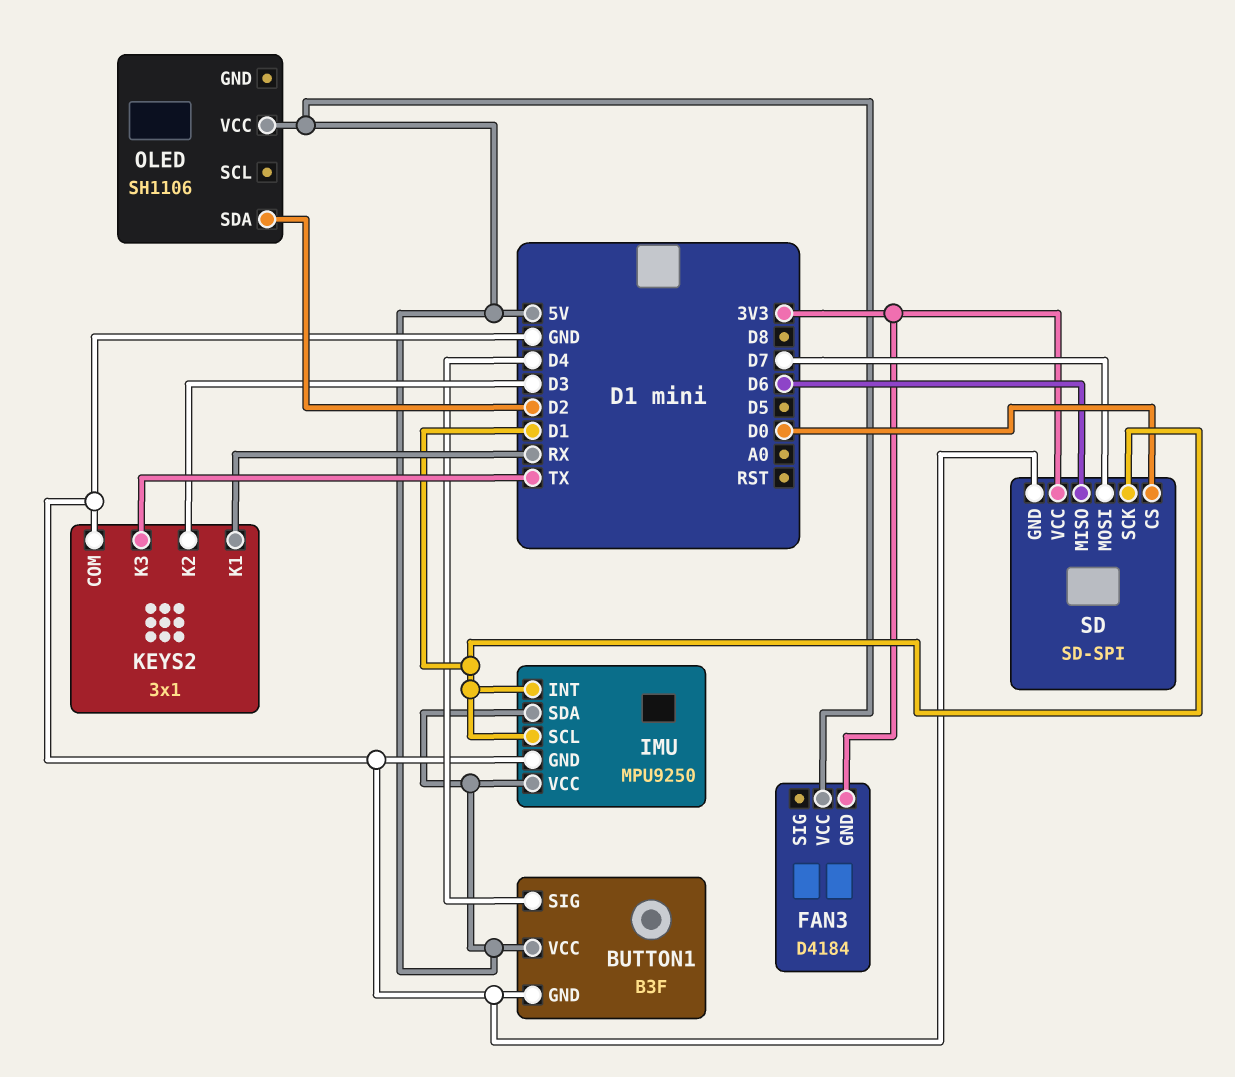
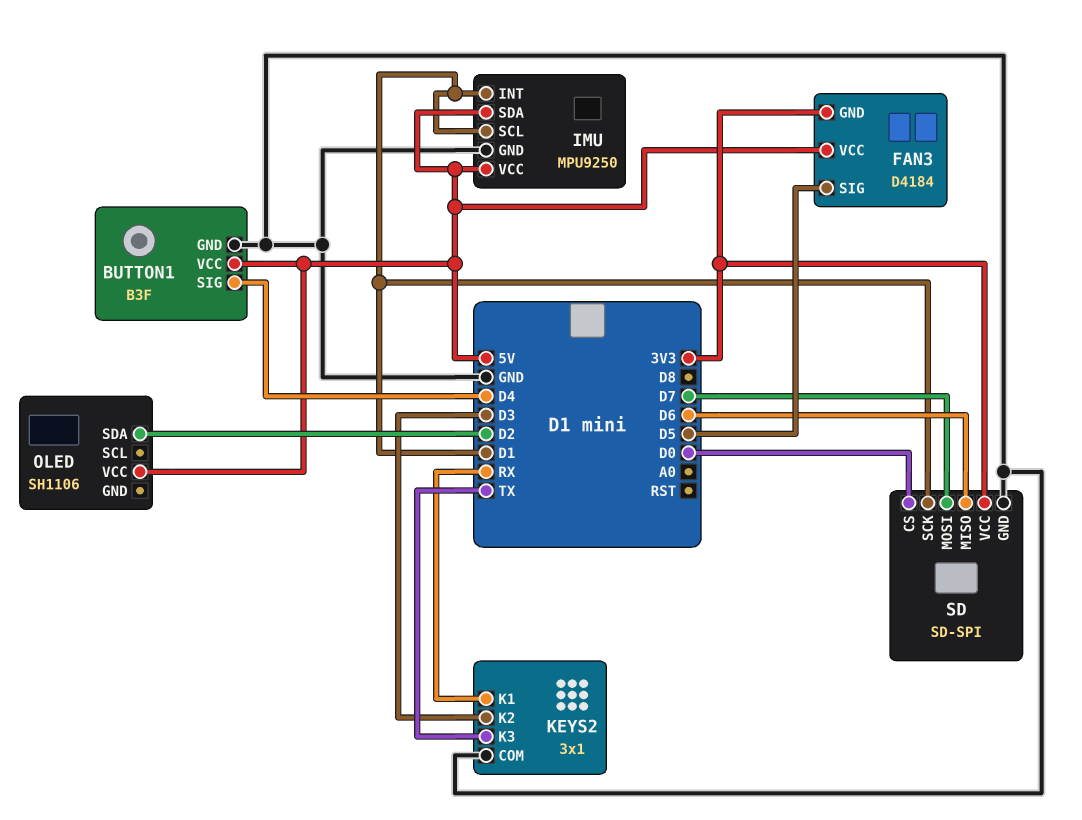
FAN3 pin SIG: none -> D5

